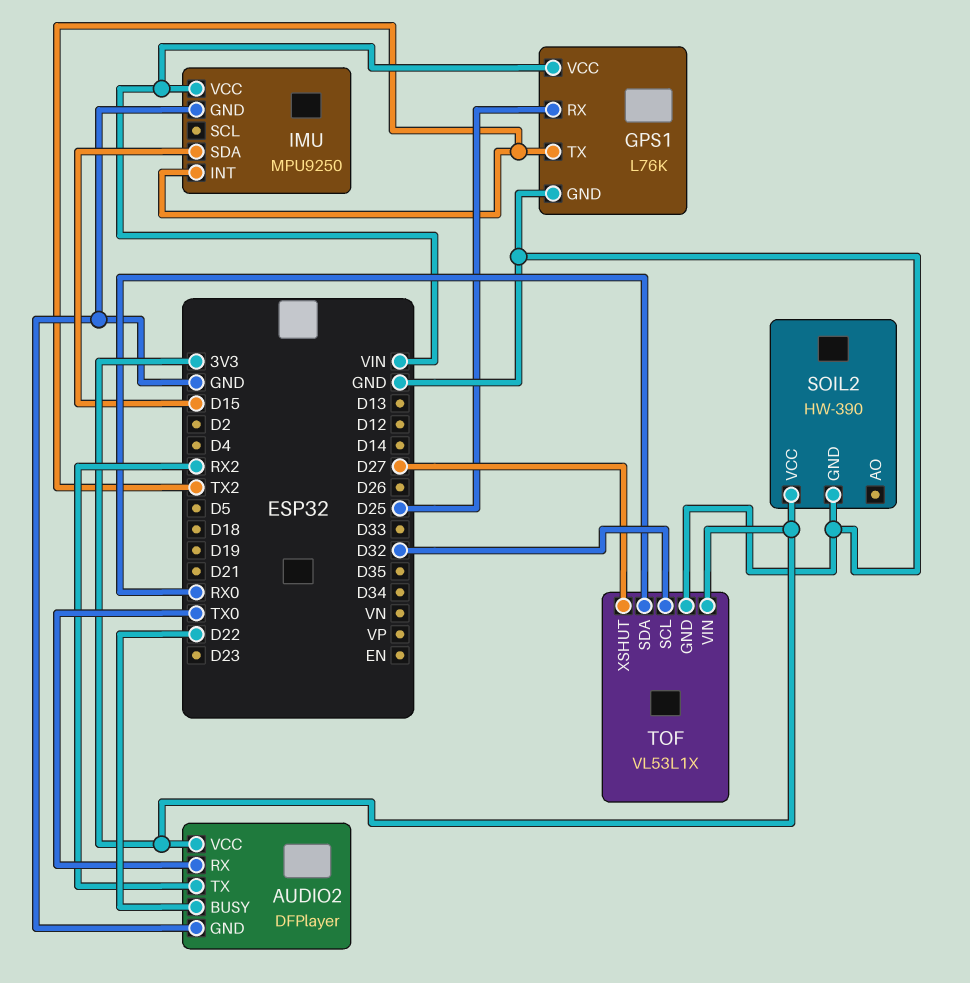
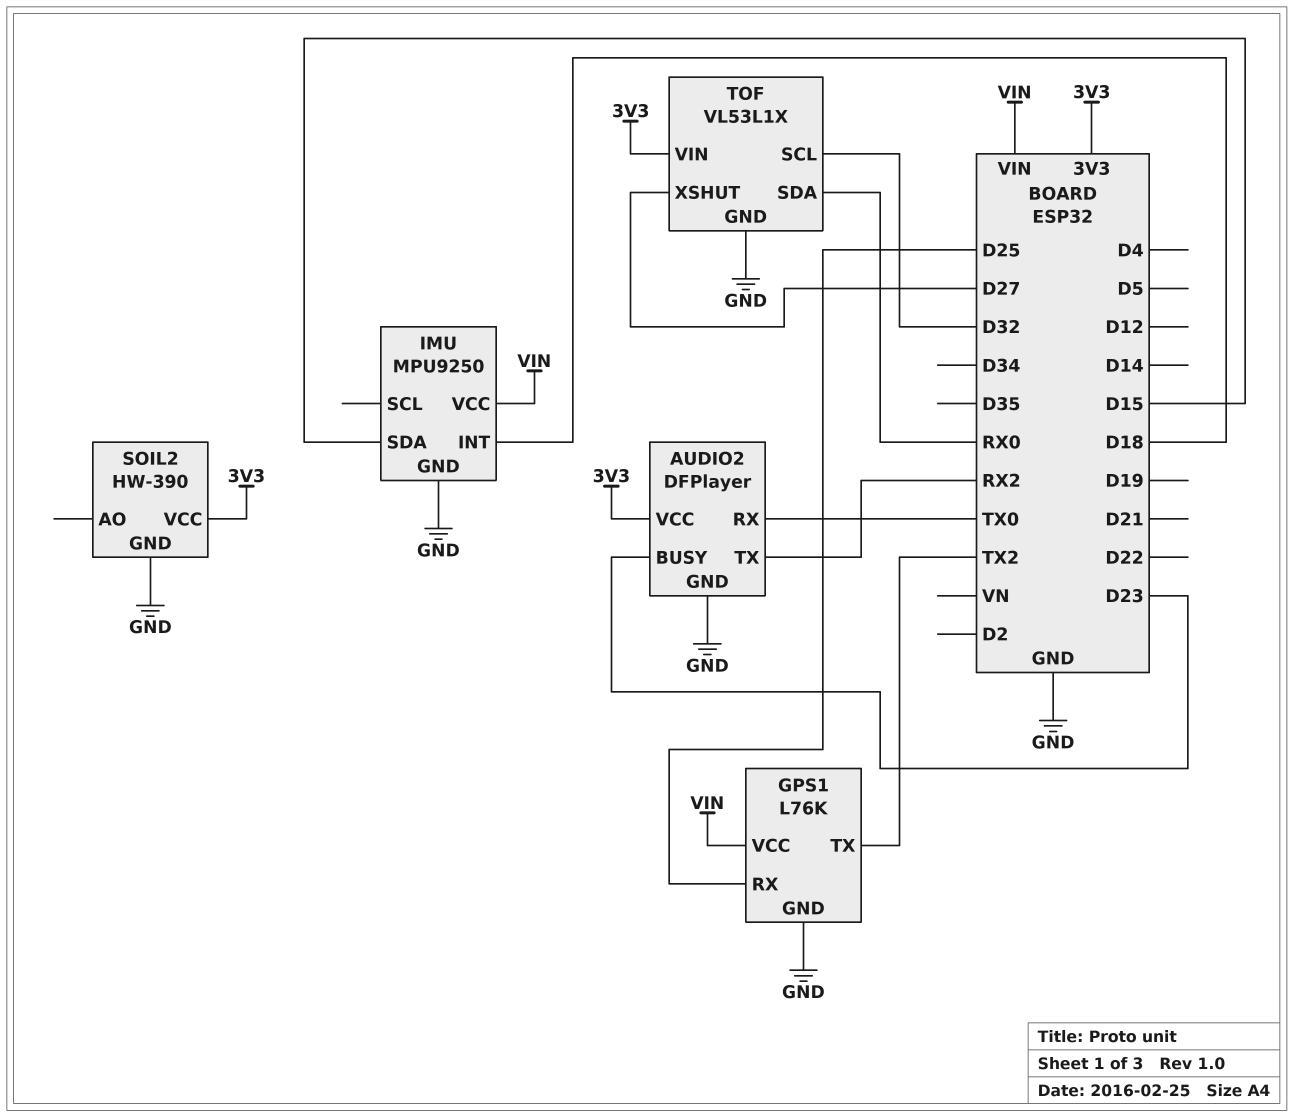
AUDIO2 pin BUSY: D22 -> D23
IMU pin INT: TX2 -> D18

